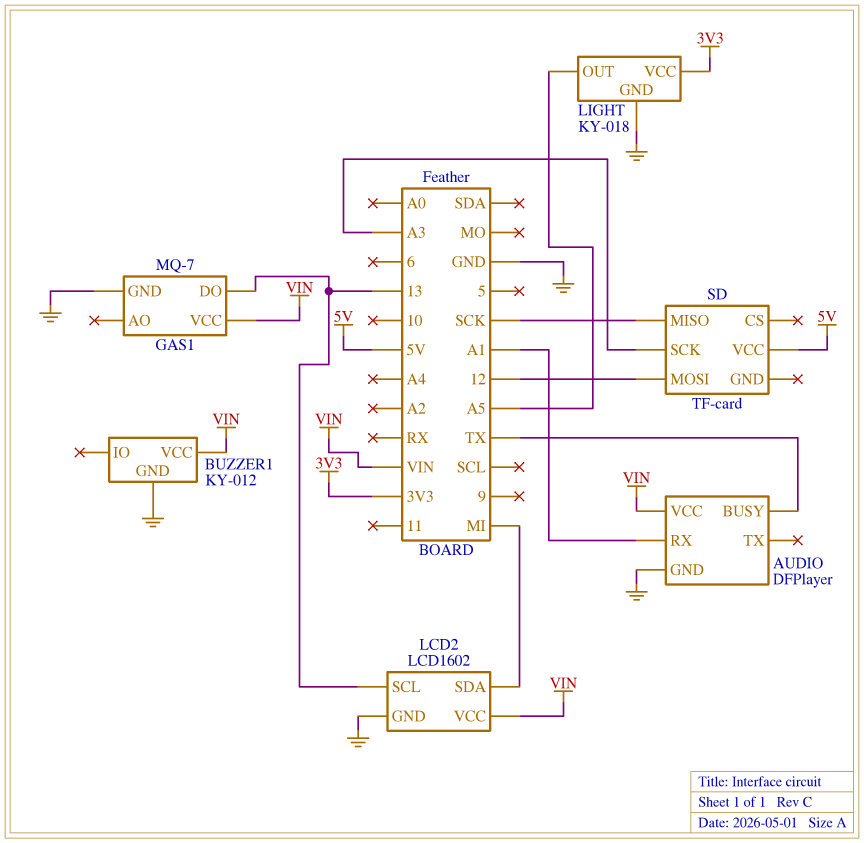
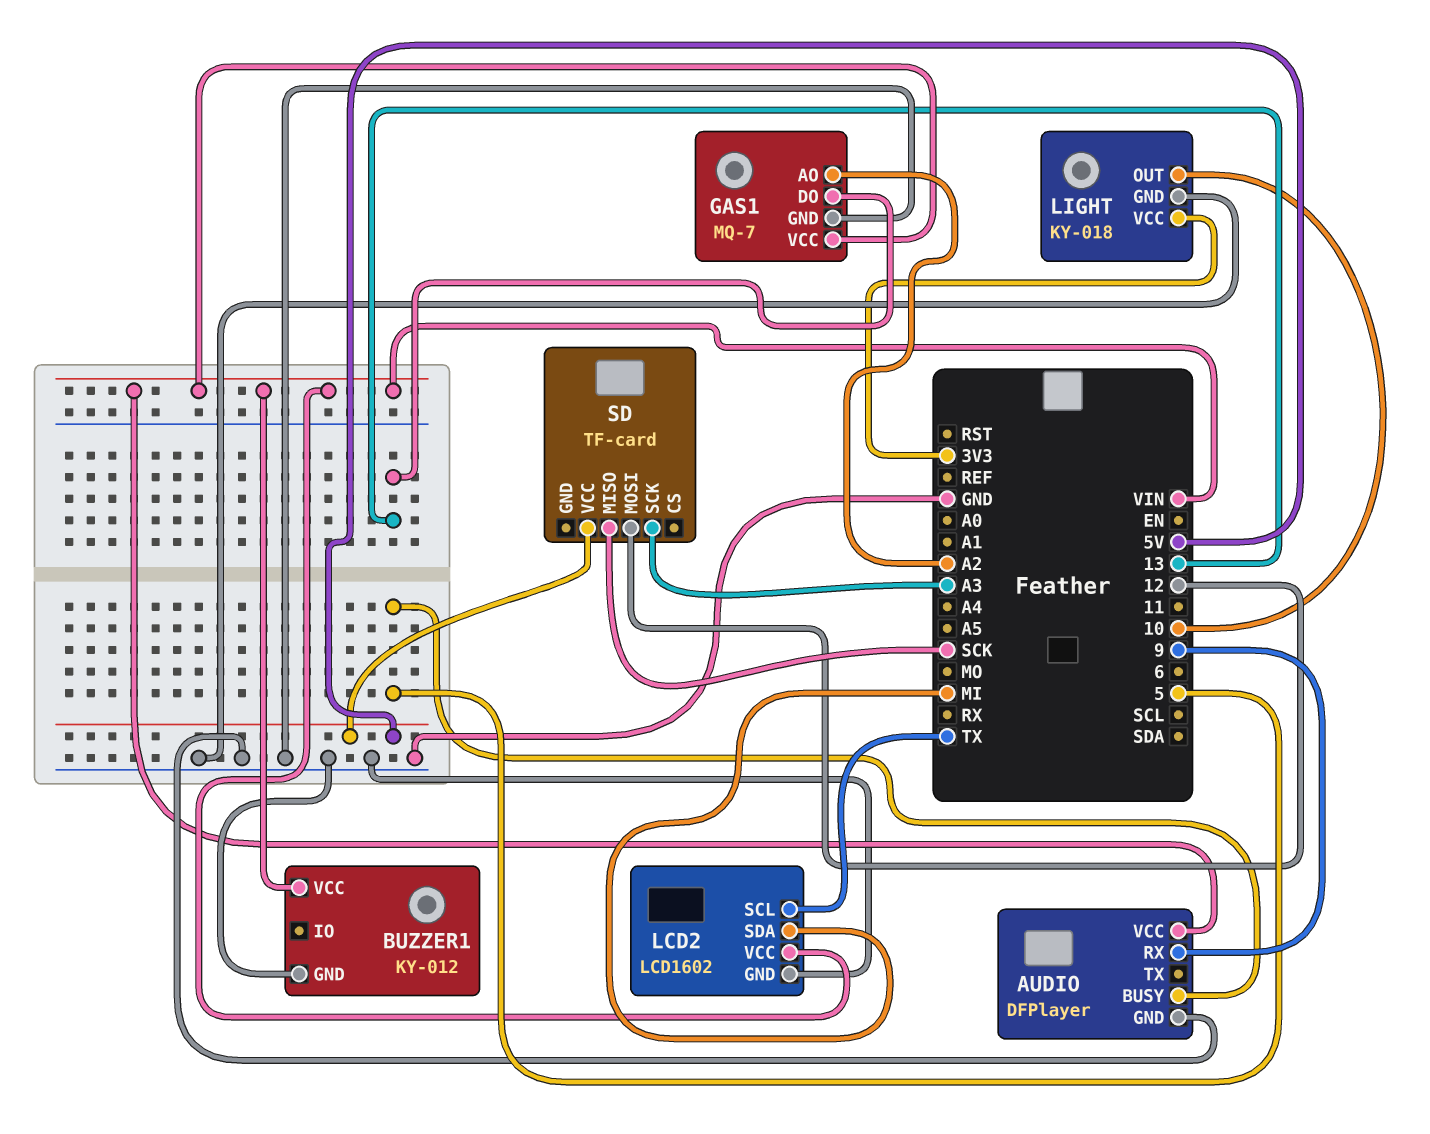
AUDIO pin BUSY: TX -> 5
AUDIO pin RX: A1 -> 9
GAS1 pin AO: none -> A2
LCD2 pin SCL: 13 -> TX
LIGHT pin OUT: A5 -> 10

